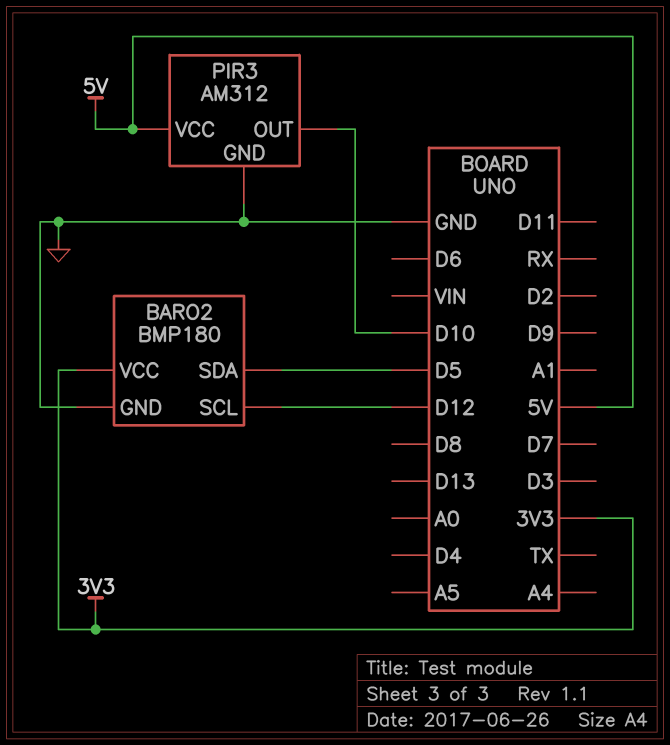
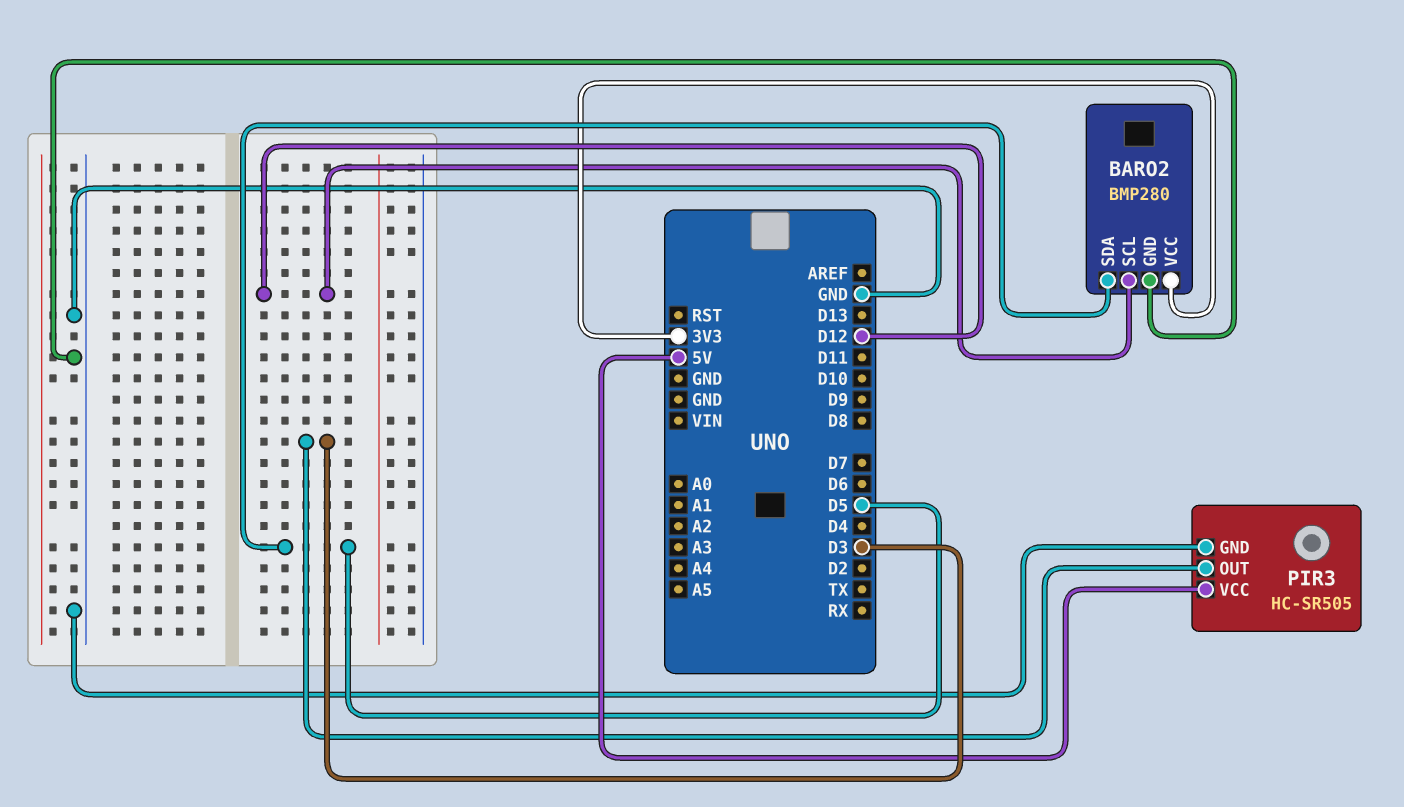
BARO2: BMP180 -> BMP280
PIR3: AM312 -> HC-SR505
PIR3 pin OUT: D10 -> D3

